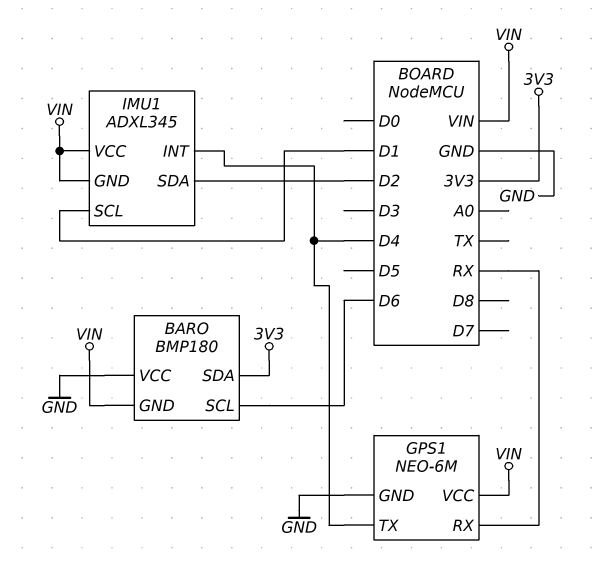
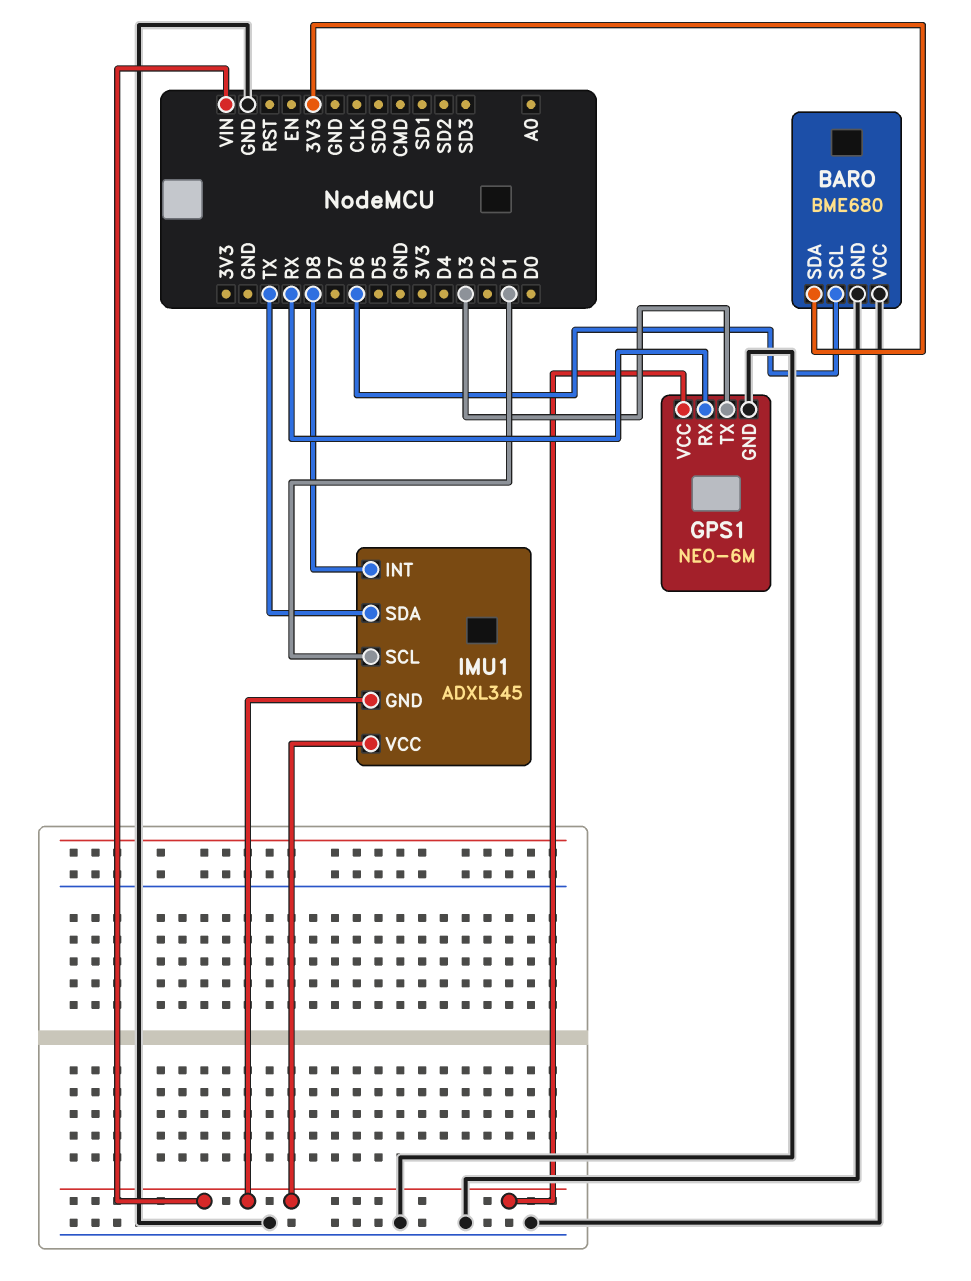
BARO: BMP180 -> BME680
BARO pin GND: VIN -> GND
GPS1 pin TX: D4 -> D3
IMU1 pin INT: D4 -> D8
IMU1 pin SDA: D2 -> TX

